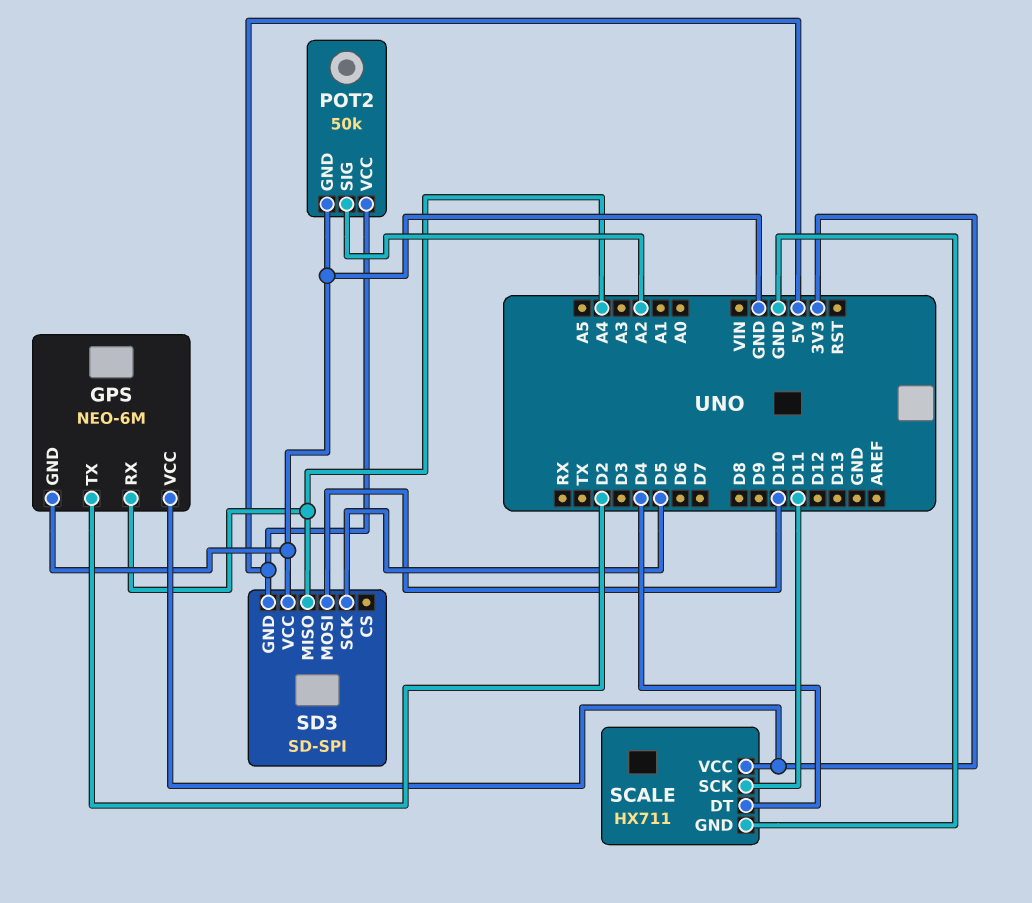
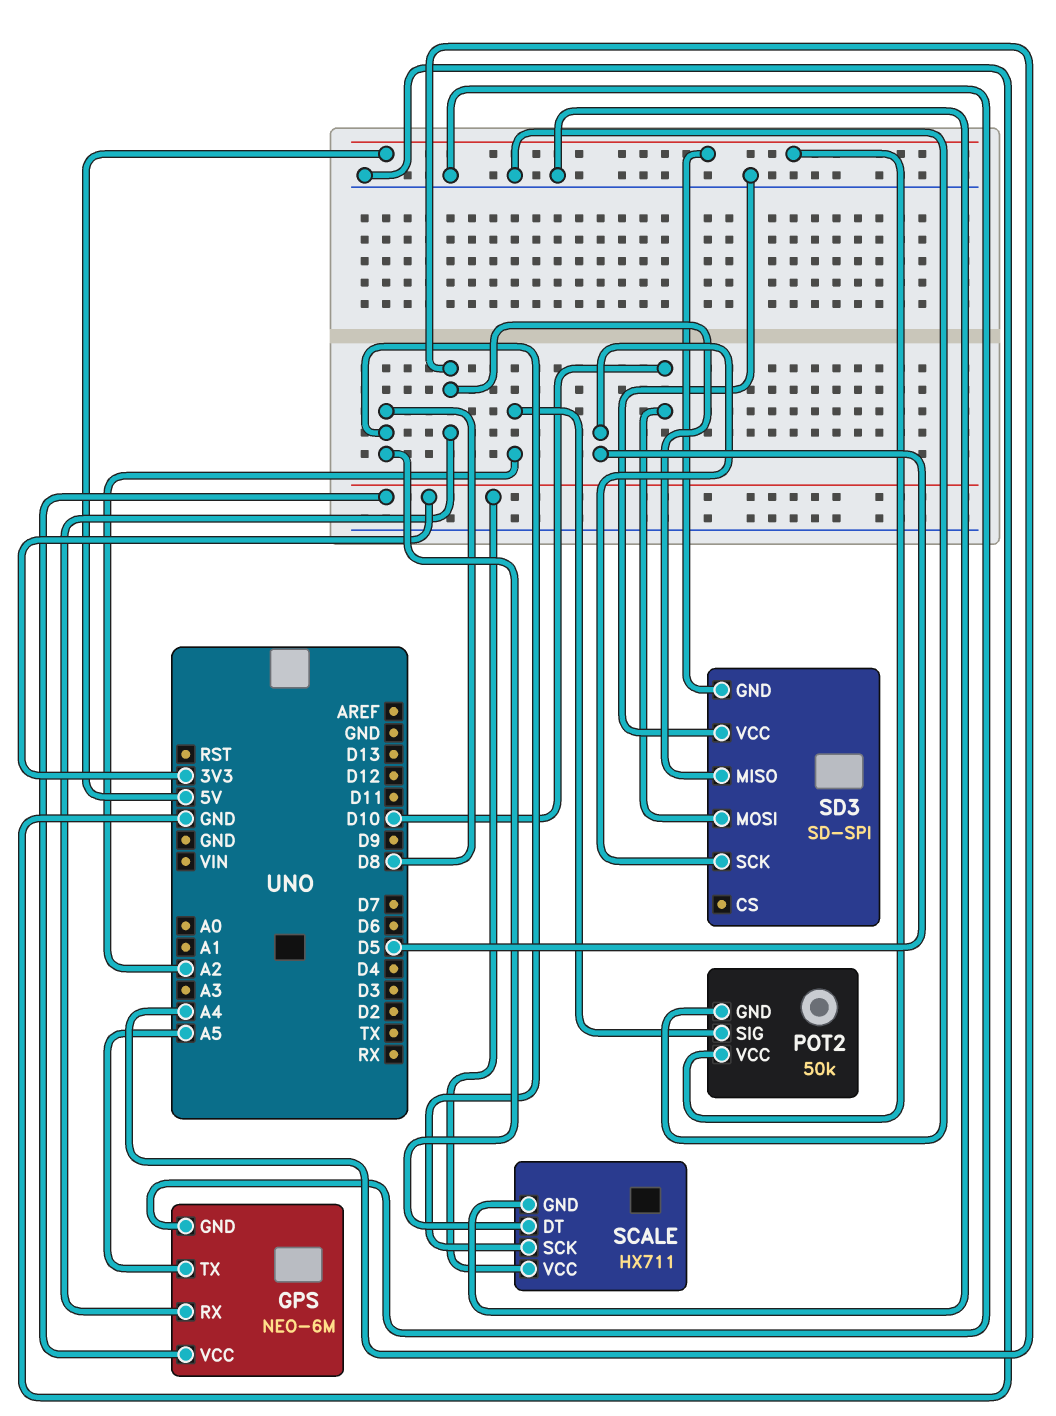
GPS pin TX: D2 -> A5
SCALE pin DT: D4 -> D8
SCALE pin SCK: D11 -> D8

